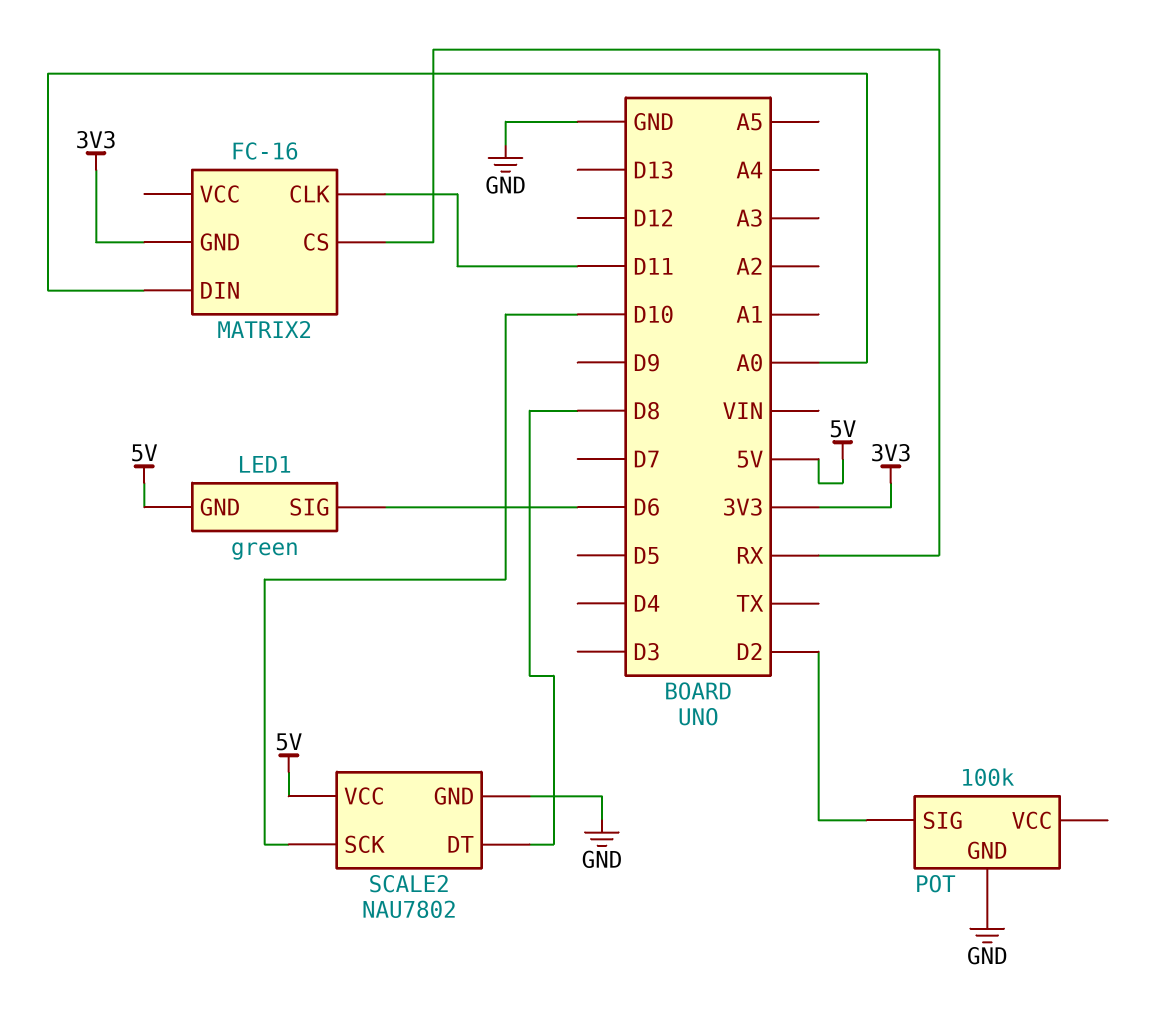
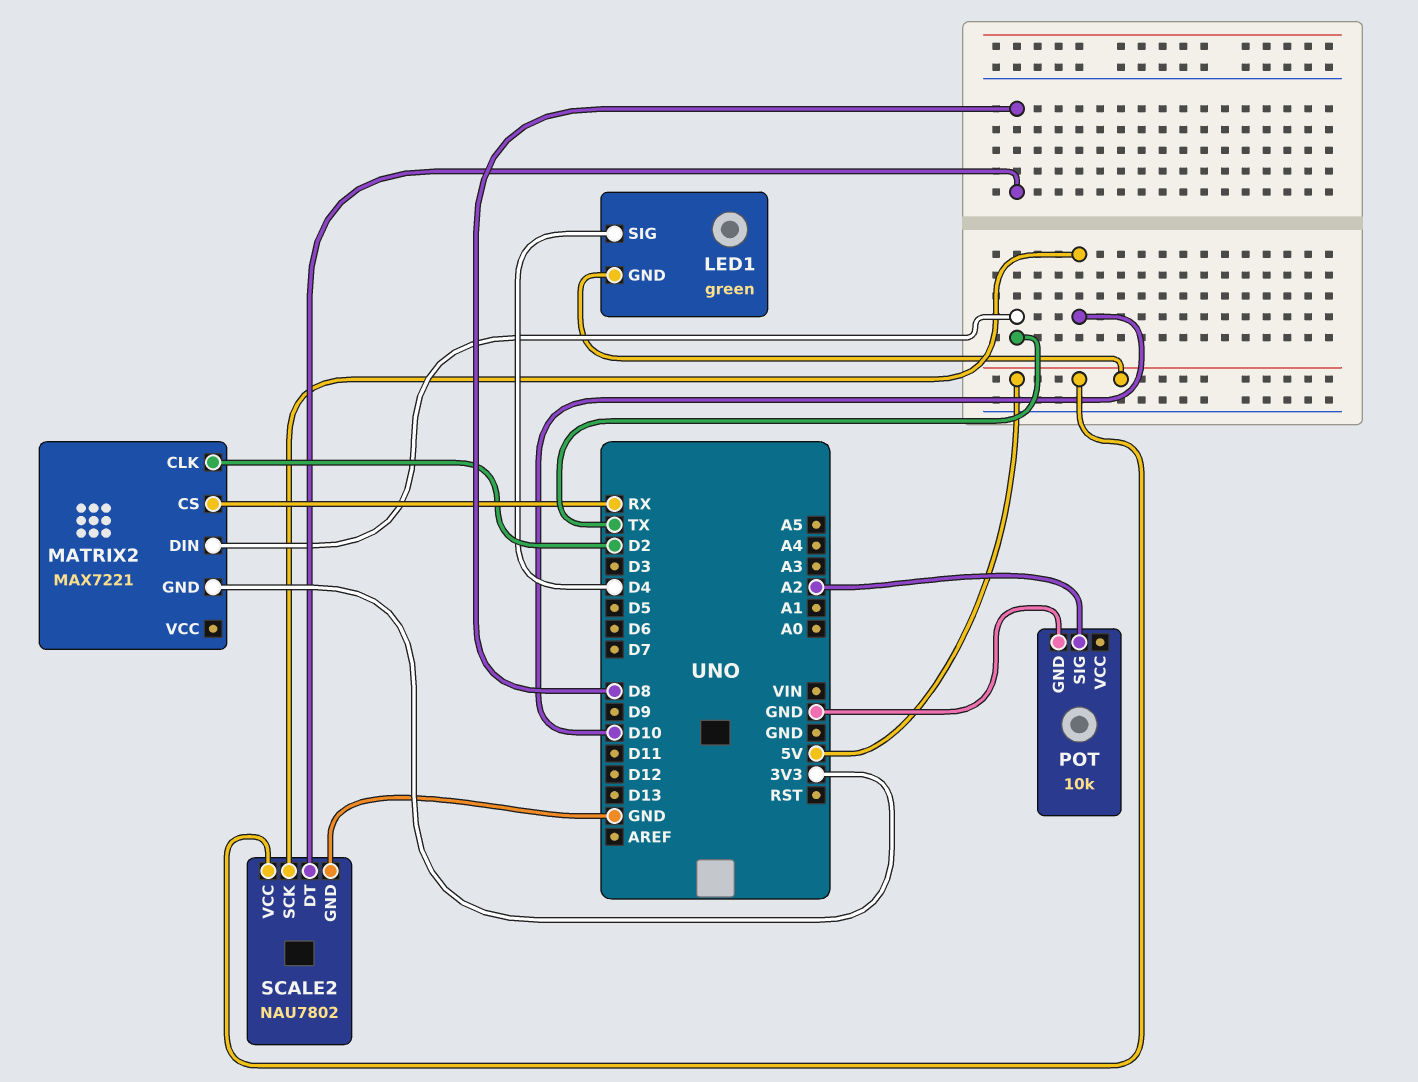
LED1 pin SIG: D6 -> D4
MATRIX2: FC-16 -> MAX7221
MATRIX2 pin CLK: D11 -> D2
MATRIX2 pin DIN: A0 -> TX
POT: 100k -> 10k
POT pin SIG: D2 -> A2

